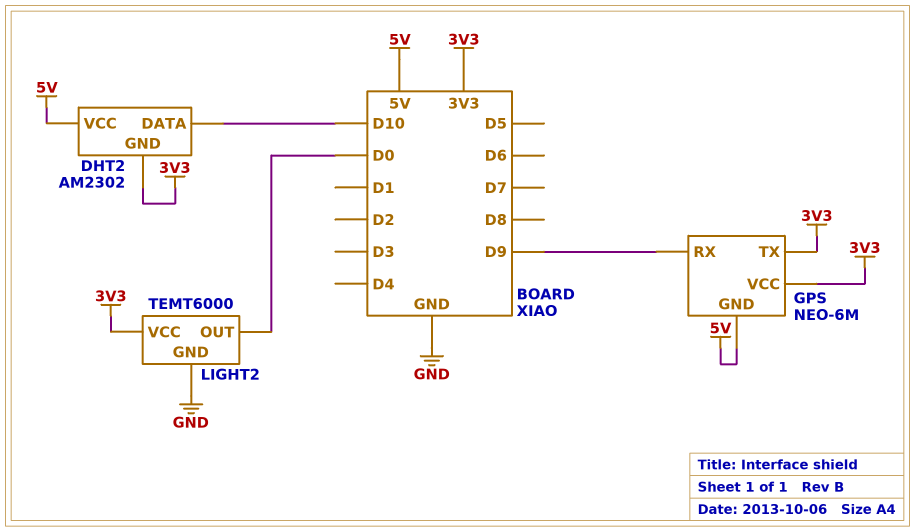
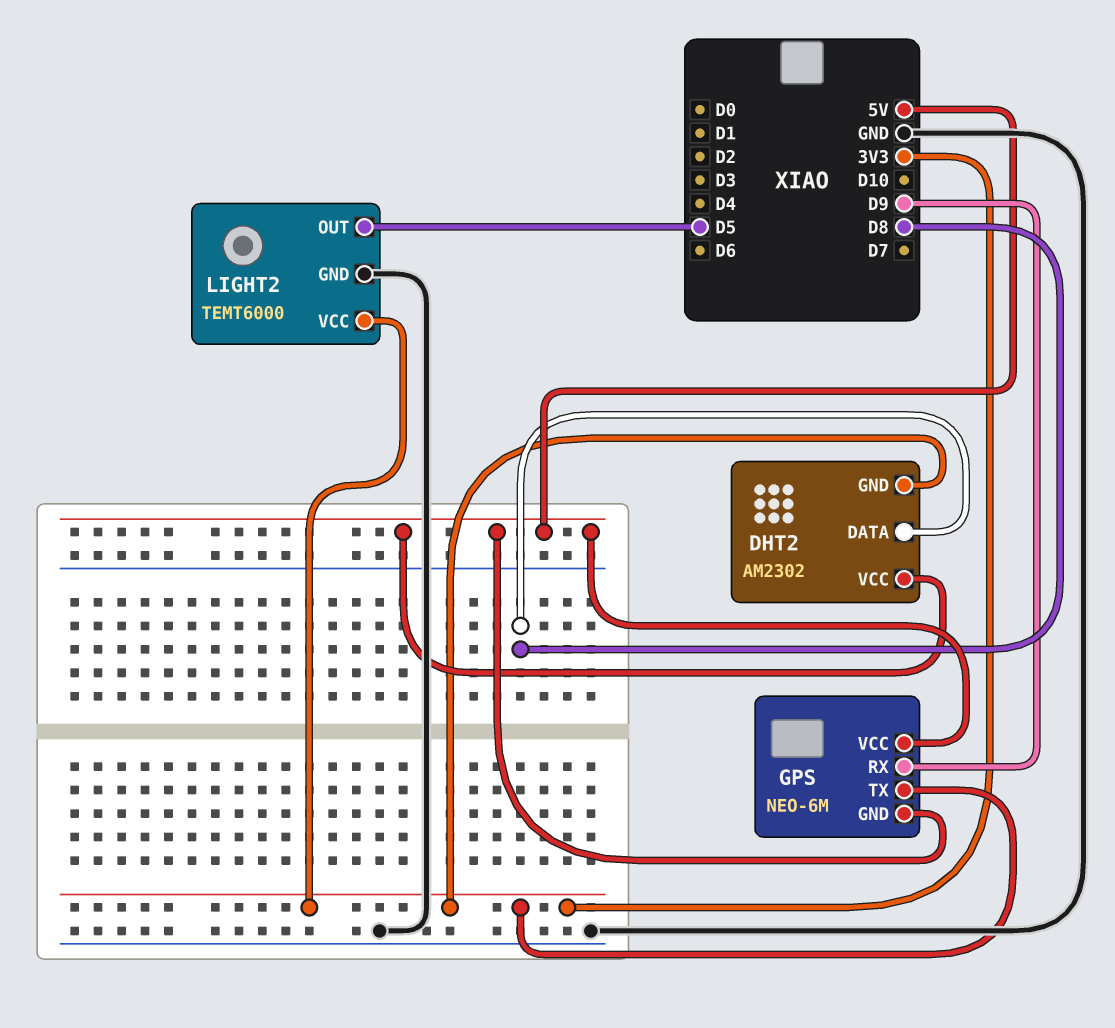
DHT2 pin DATA: D10 -> D8
GPS pin VCC: 3V3 -> 5V
LIGHT2 pin OUT: D0 -> D5

